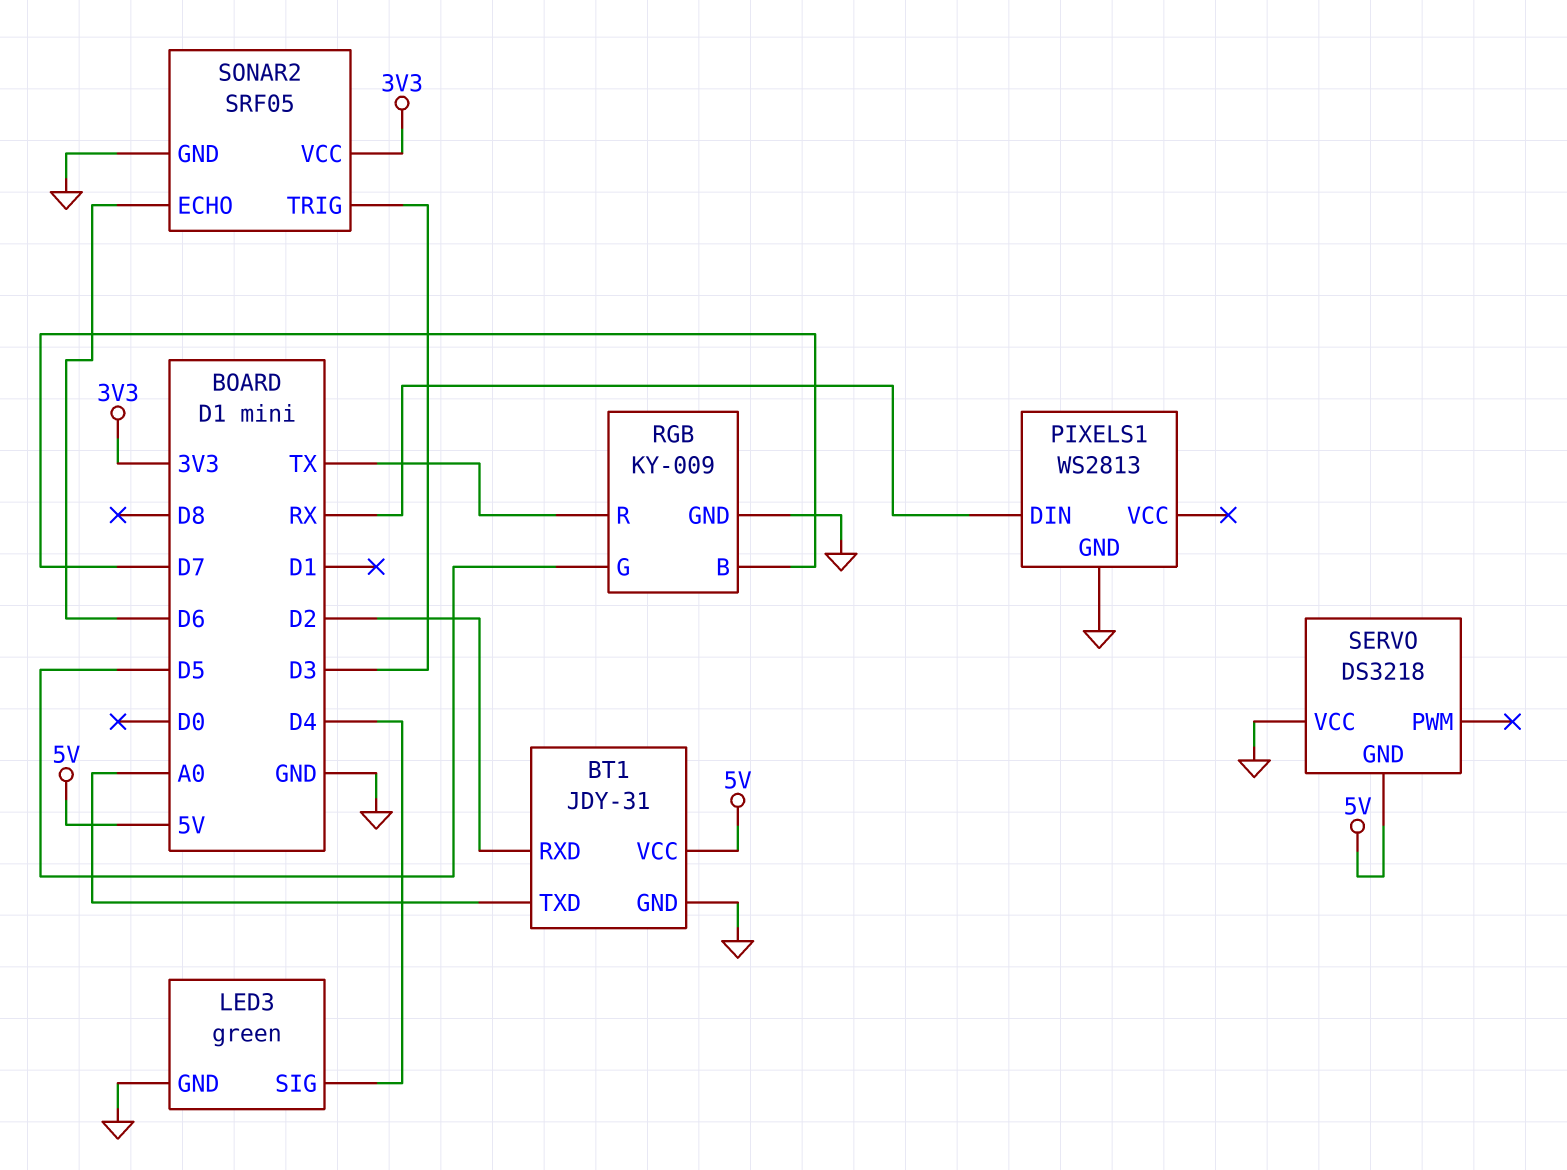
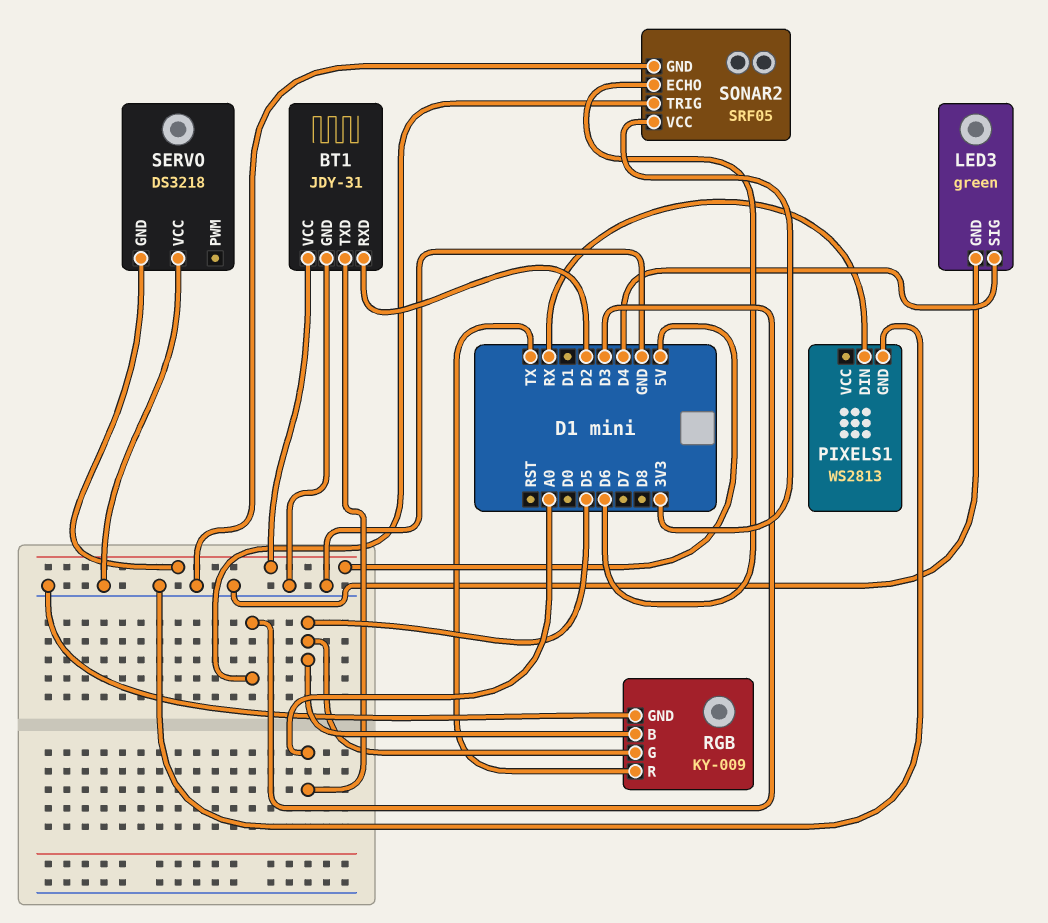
RGB pin B: D7 -> D5

